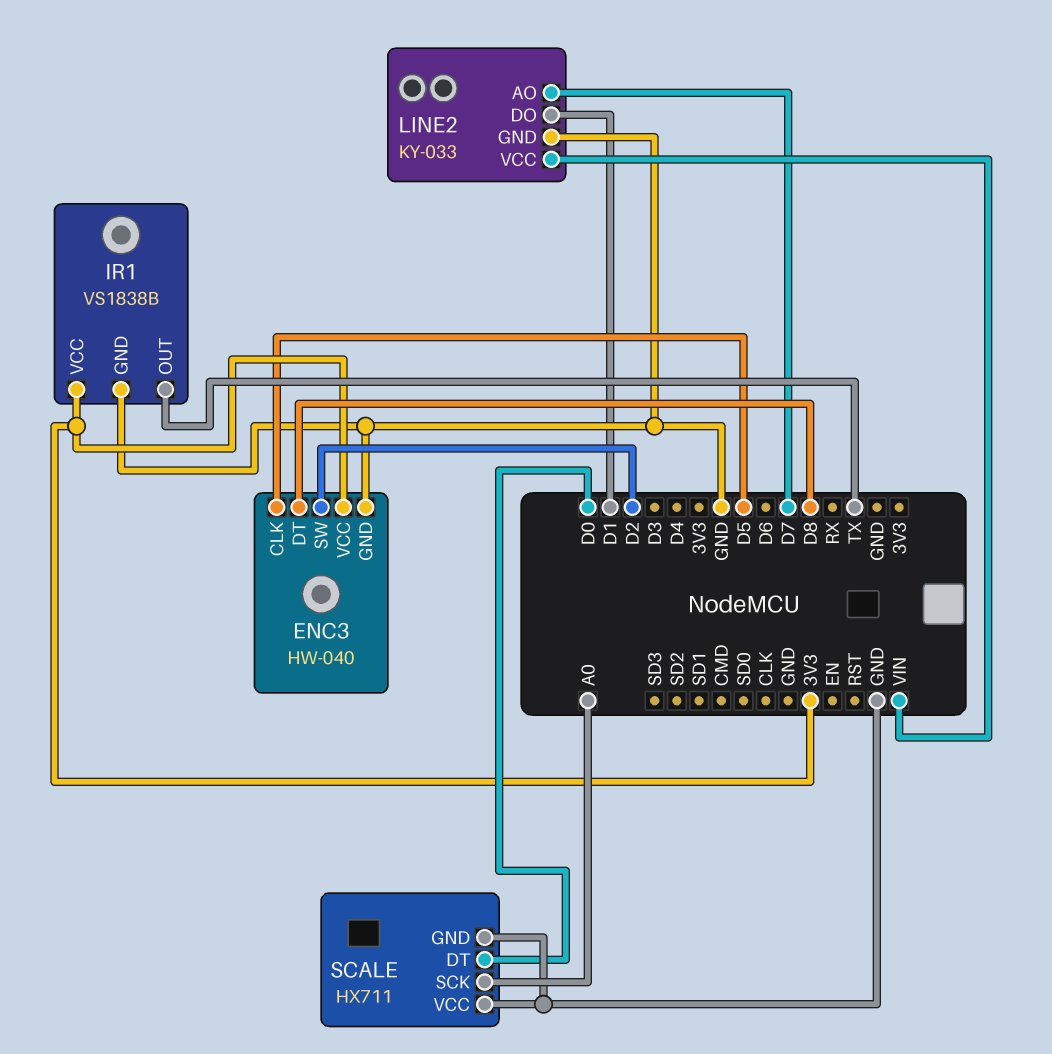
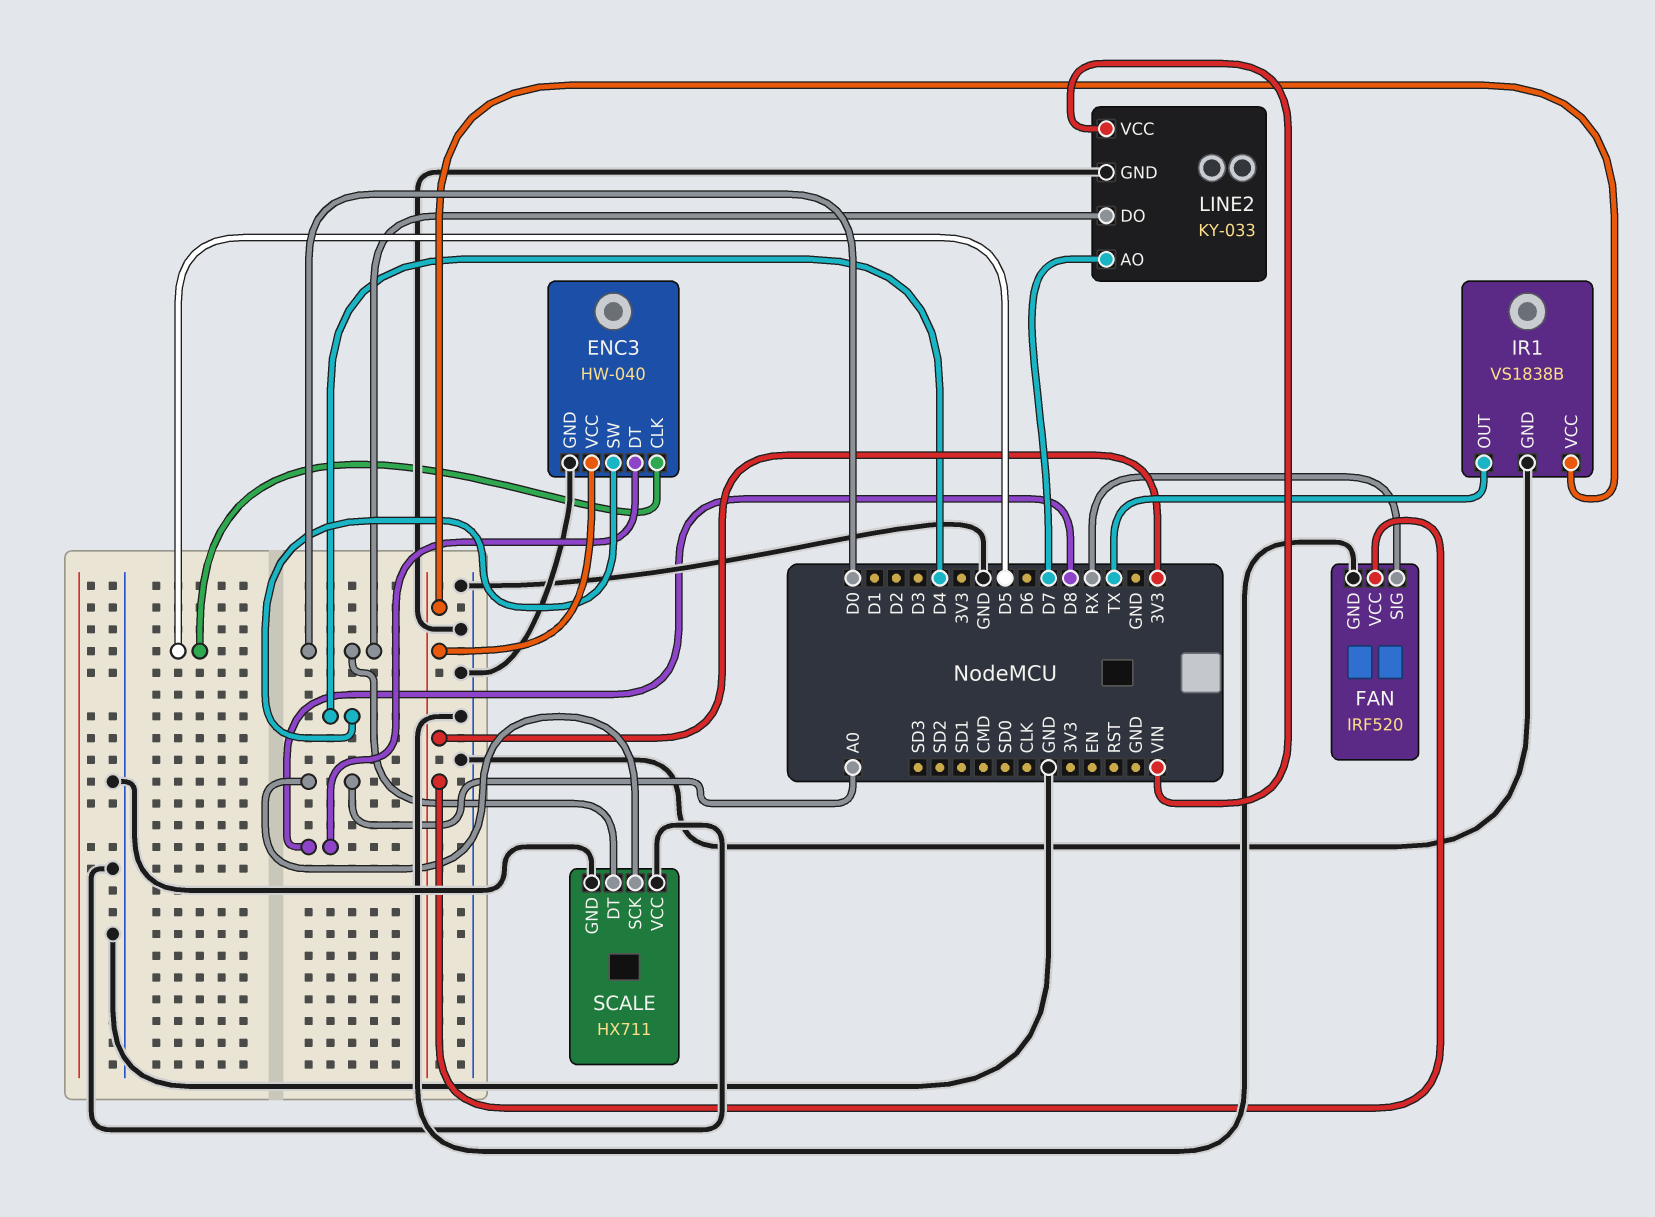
ENC3 pin SW: D2 -> D4
FAN: none -> IRF520
FAN pin GND: none -> GND
FAN pin SIG: none -> RX
FAN pin VCC: none -> 3V3
LINE2 pin DO: D1 -> D0

